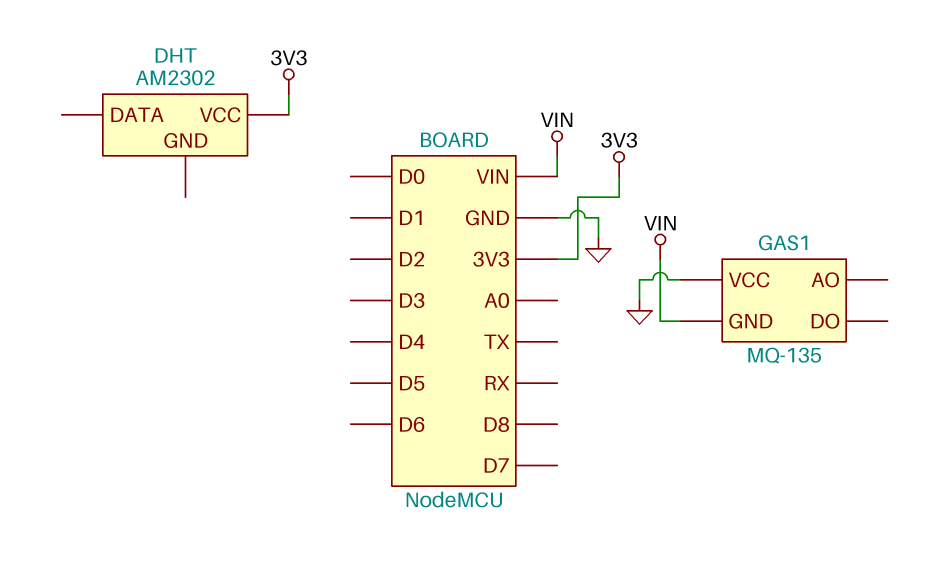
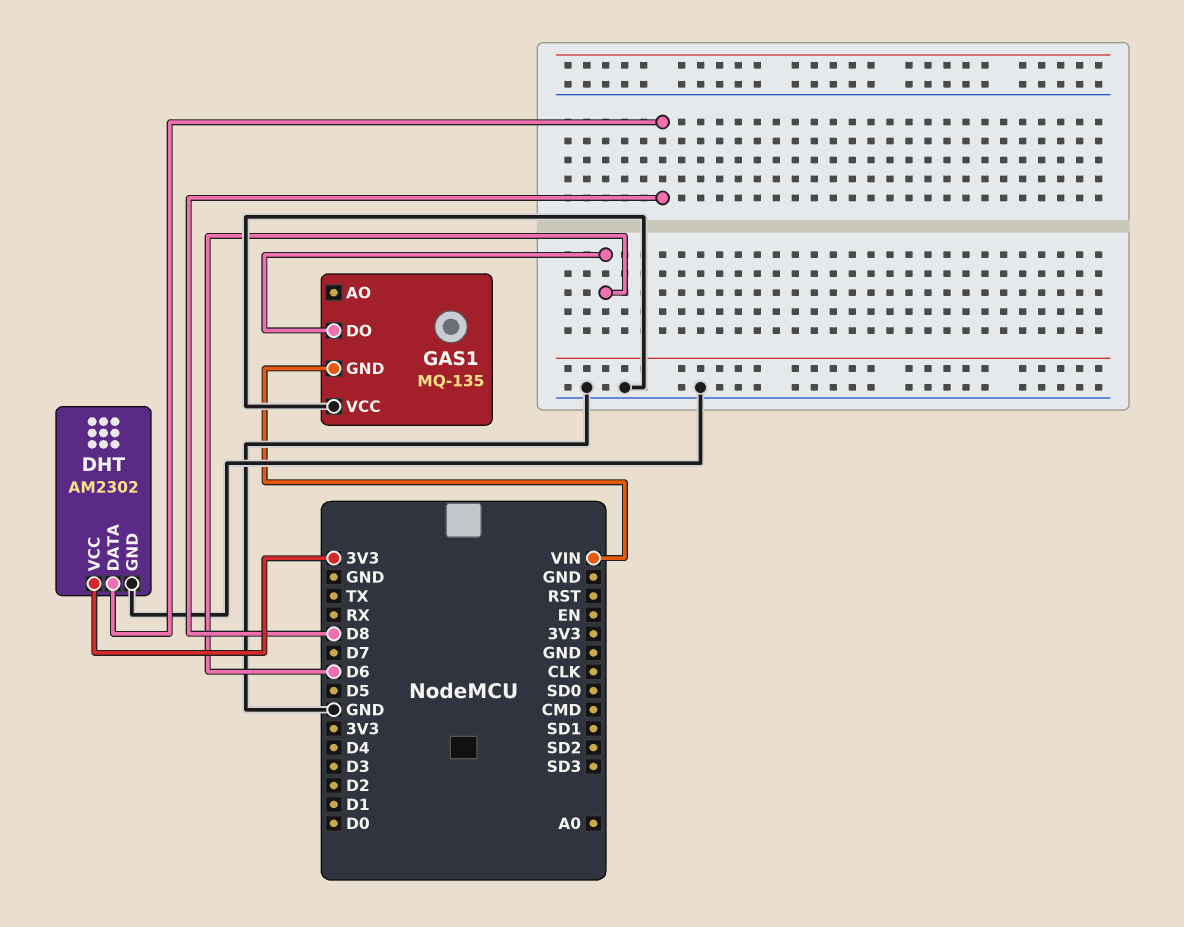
DHT pin DATA: none -> D8
DHT pin GND: none -> GND
GAS1 pin DO: none -> D6

